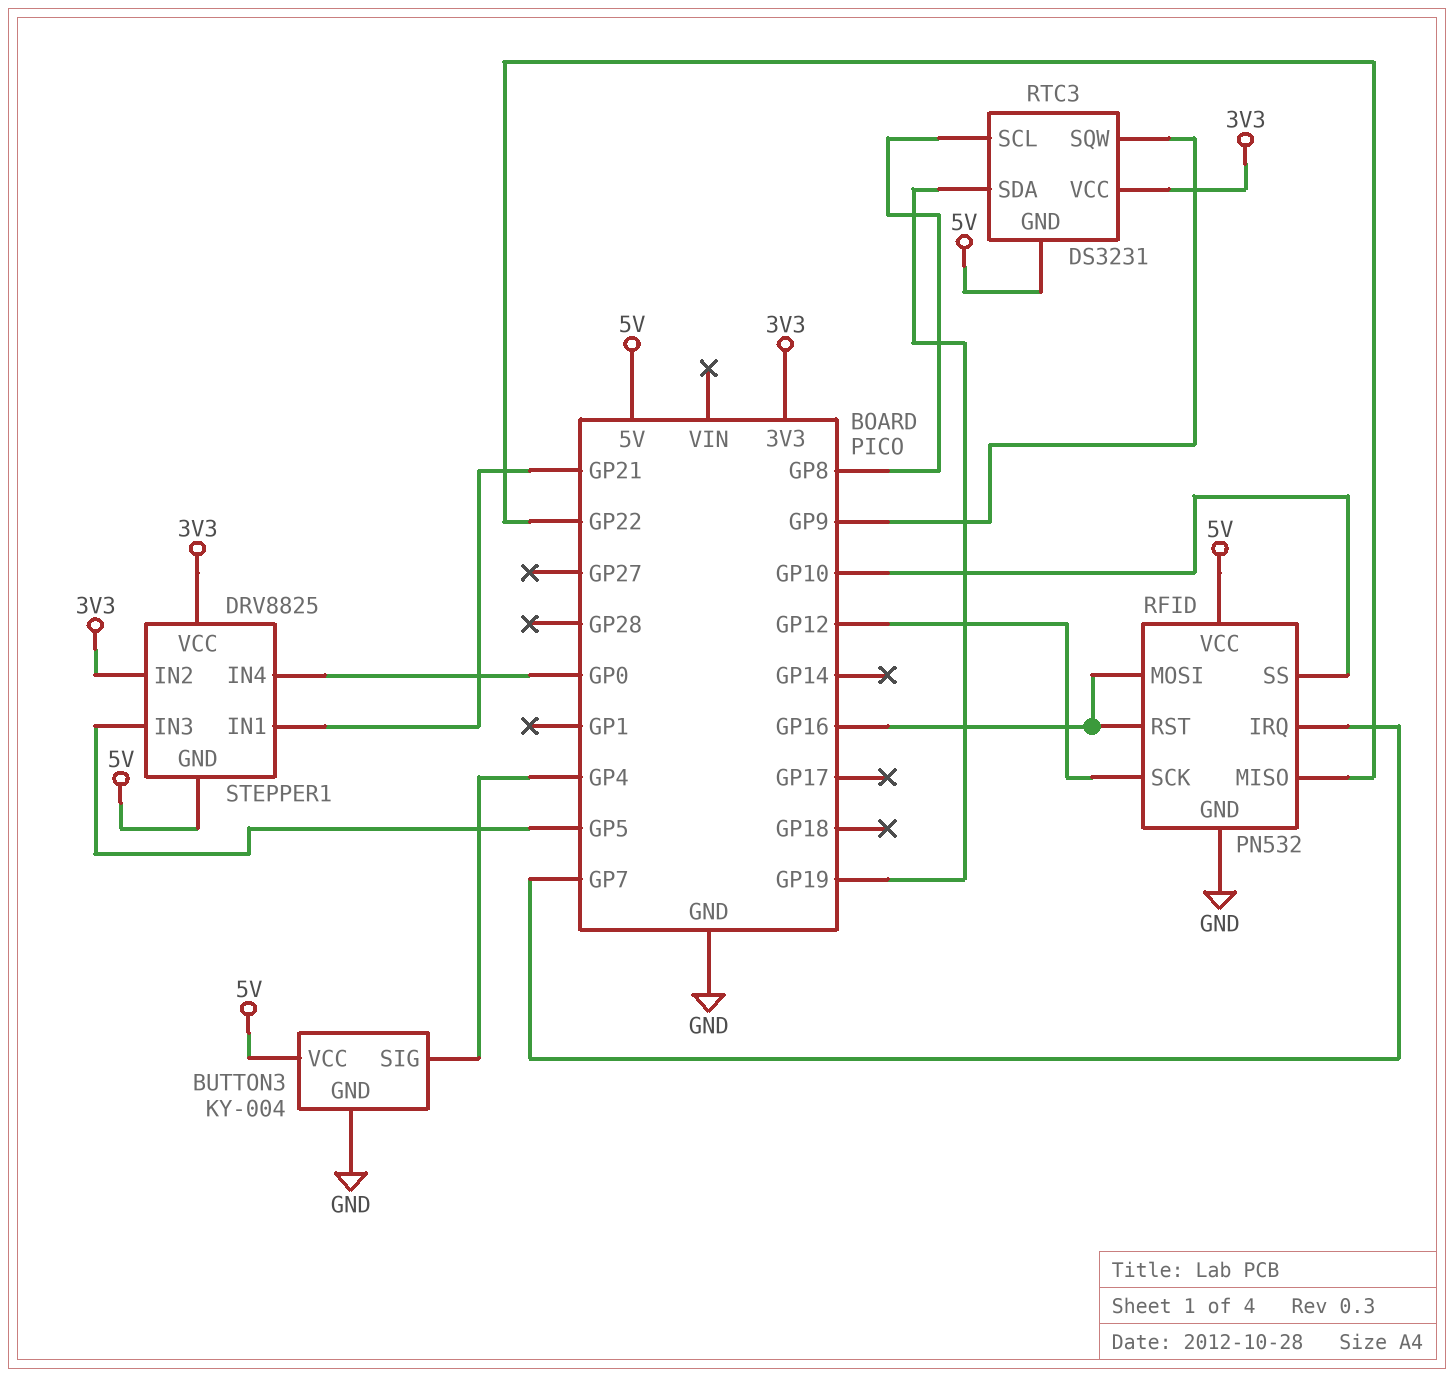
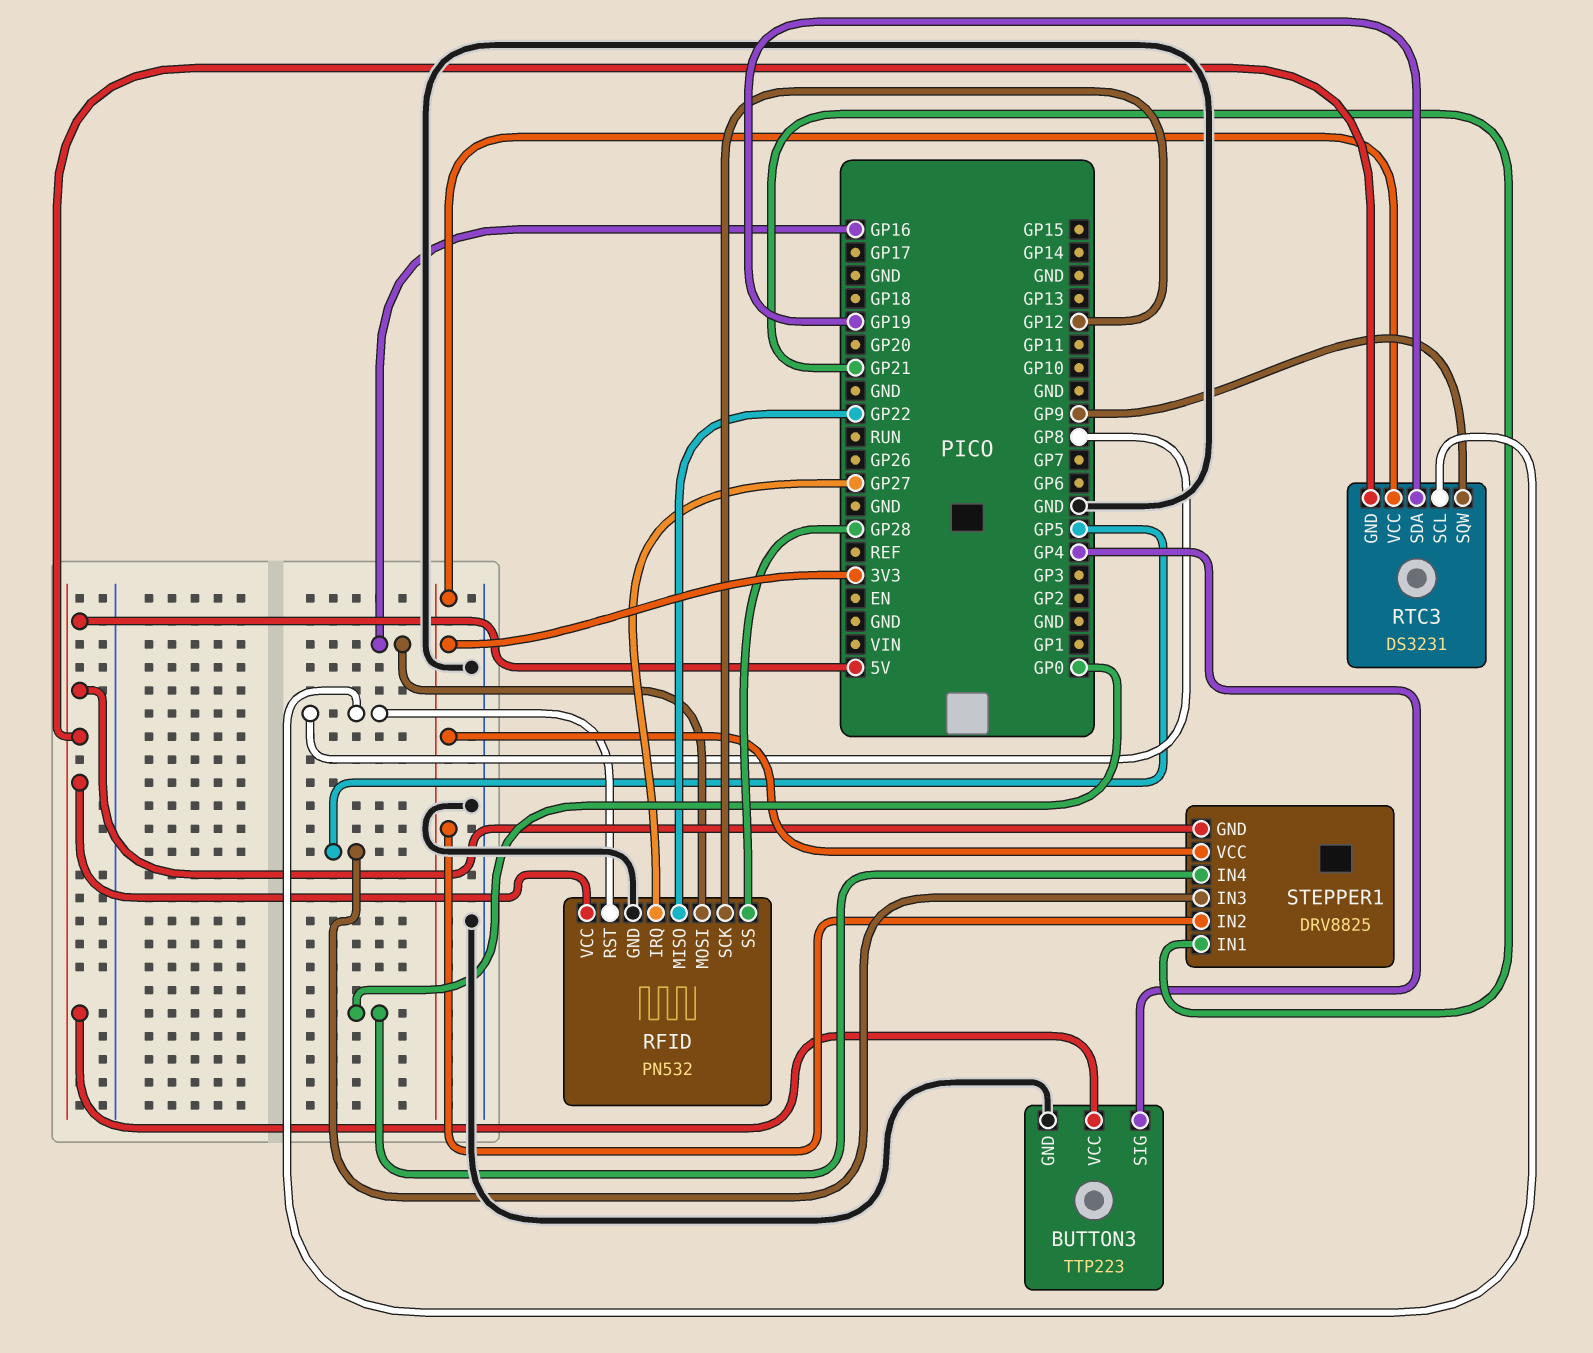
BUTTON3: KY-004 -> TTP223
RFID pin IRQ: GP7 -> GP27
RFID pin RST: GP16 -> GP8
RFID pin SS: GP10 -> GP28

